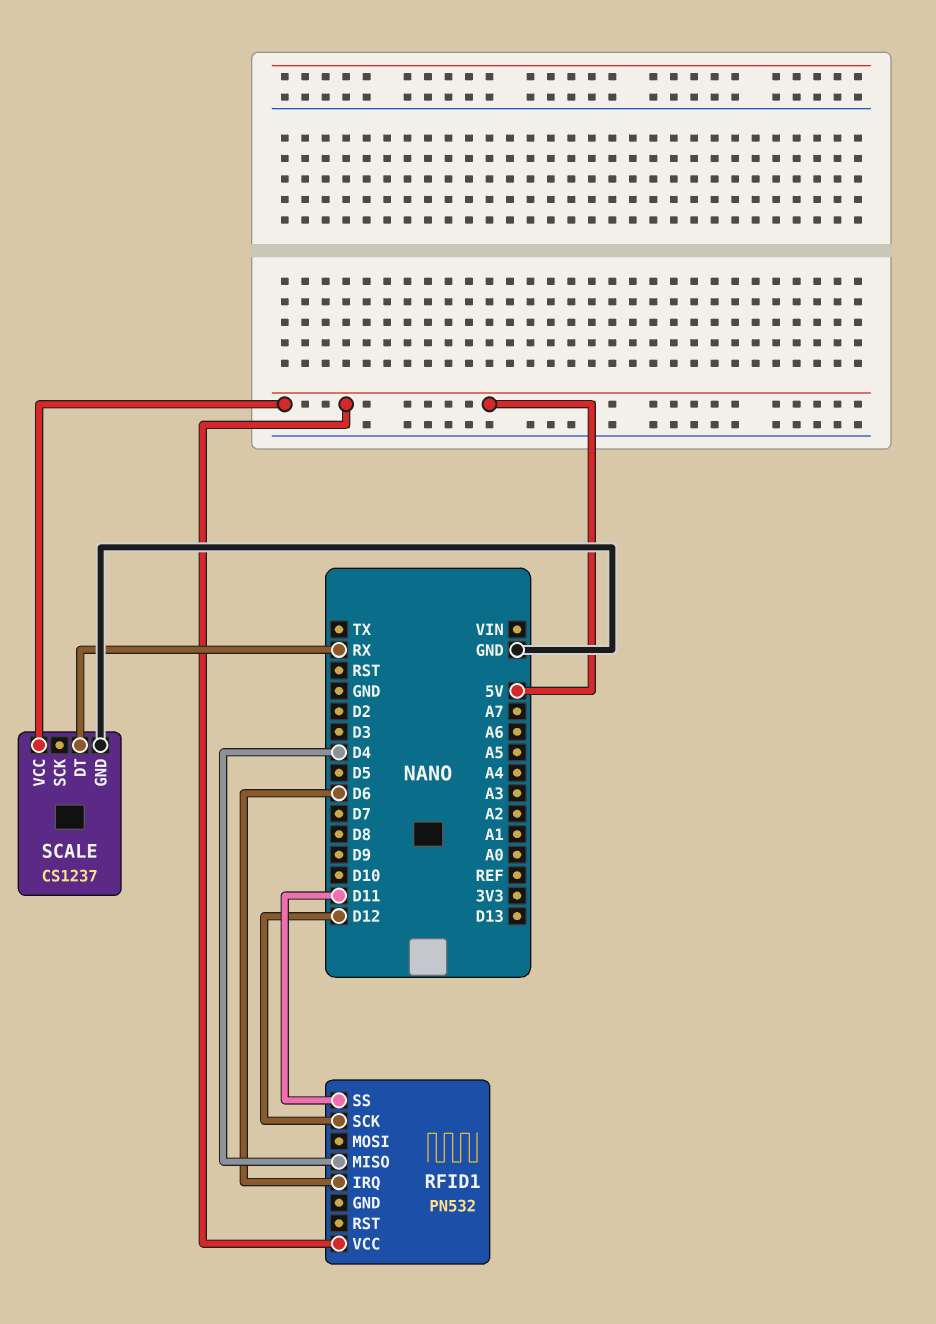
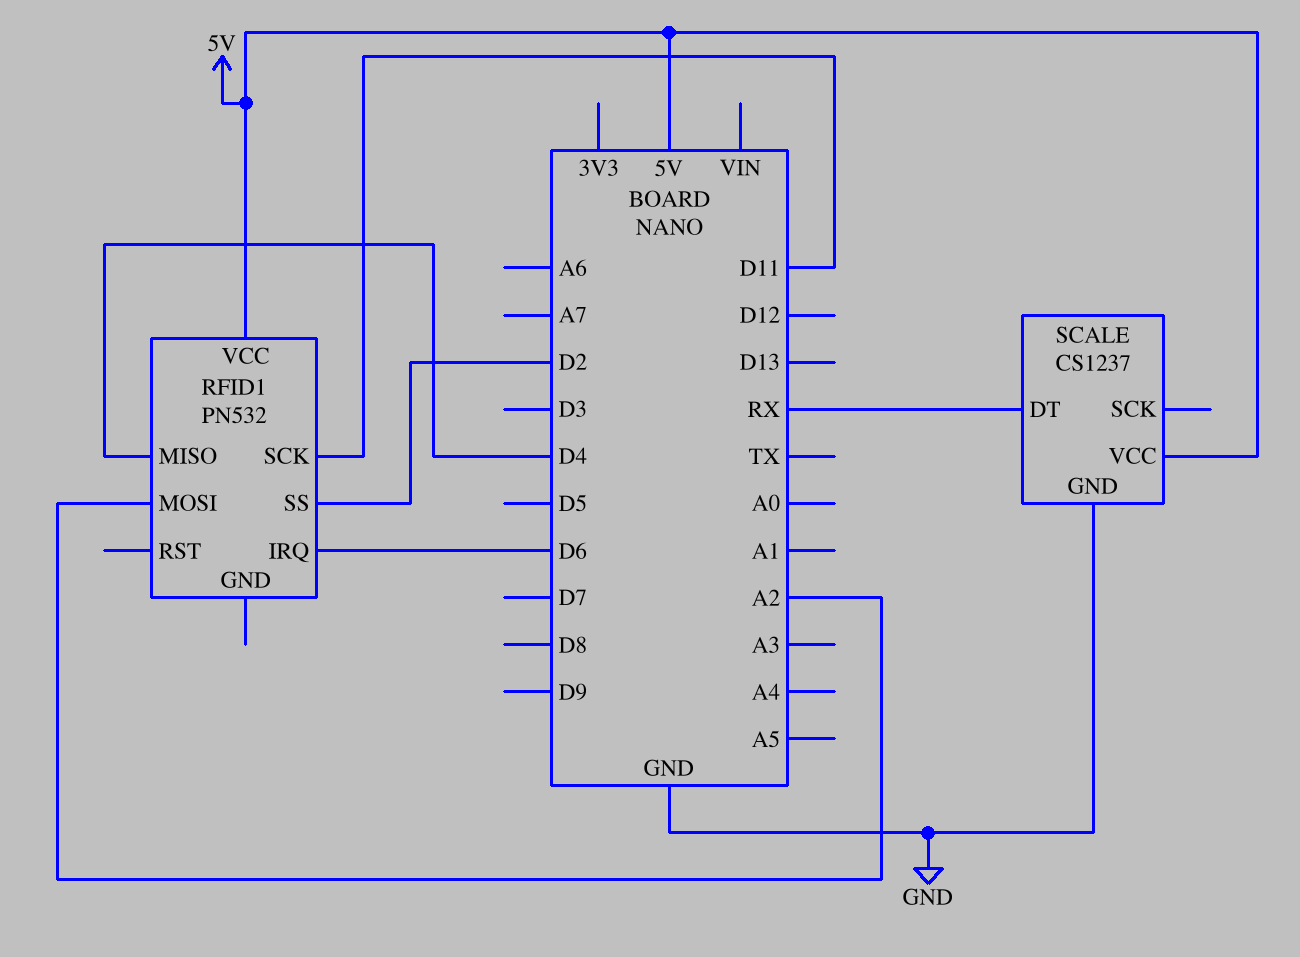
RFID1 pin MOSI: none -> A2
RFID1 pin SCK: D12 -> D11
RFID1 pin SS: D11 -> D2

